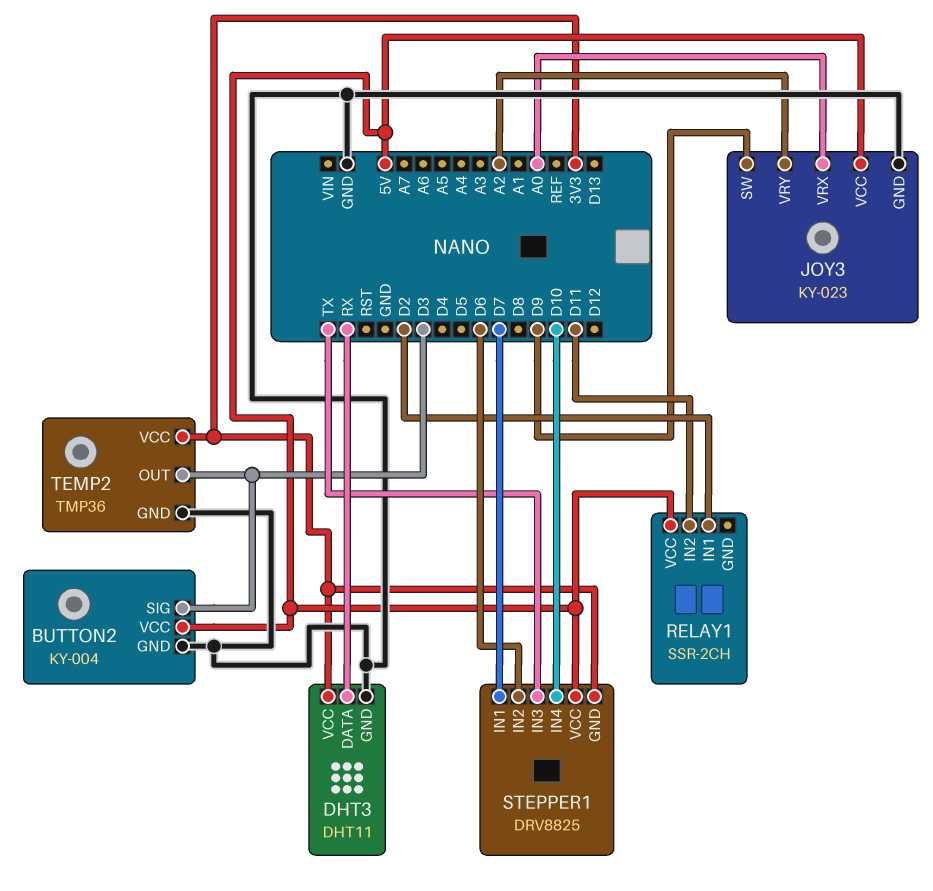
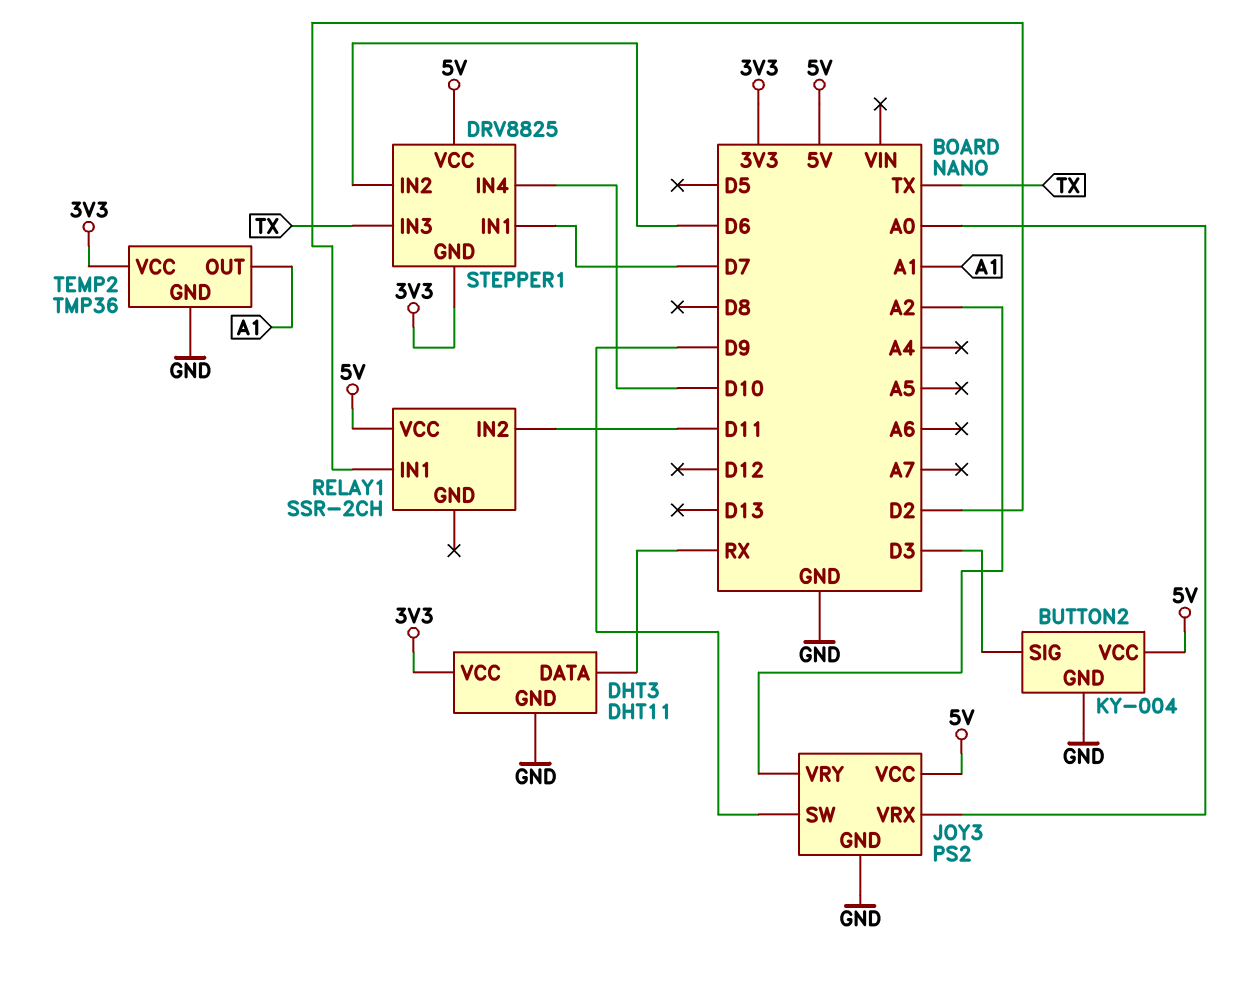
JOY3: KY-023 -> PS2
TEMP2 pin OUT: D3 -> A1

